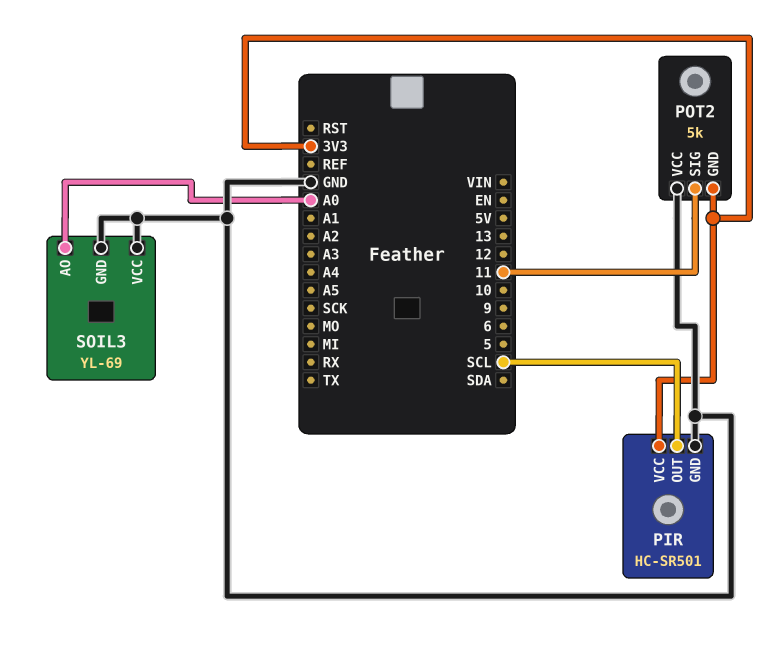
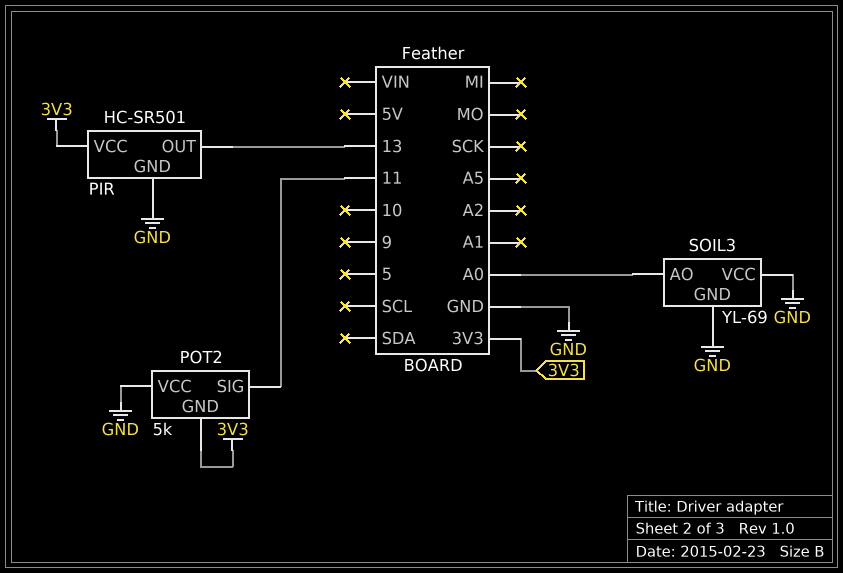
PIR pin OUT: SCL -> 13

